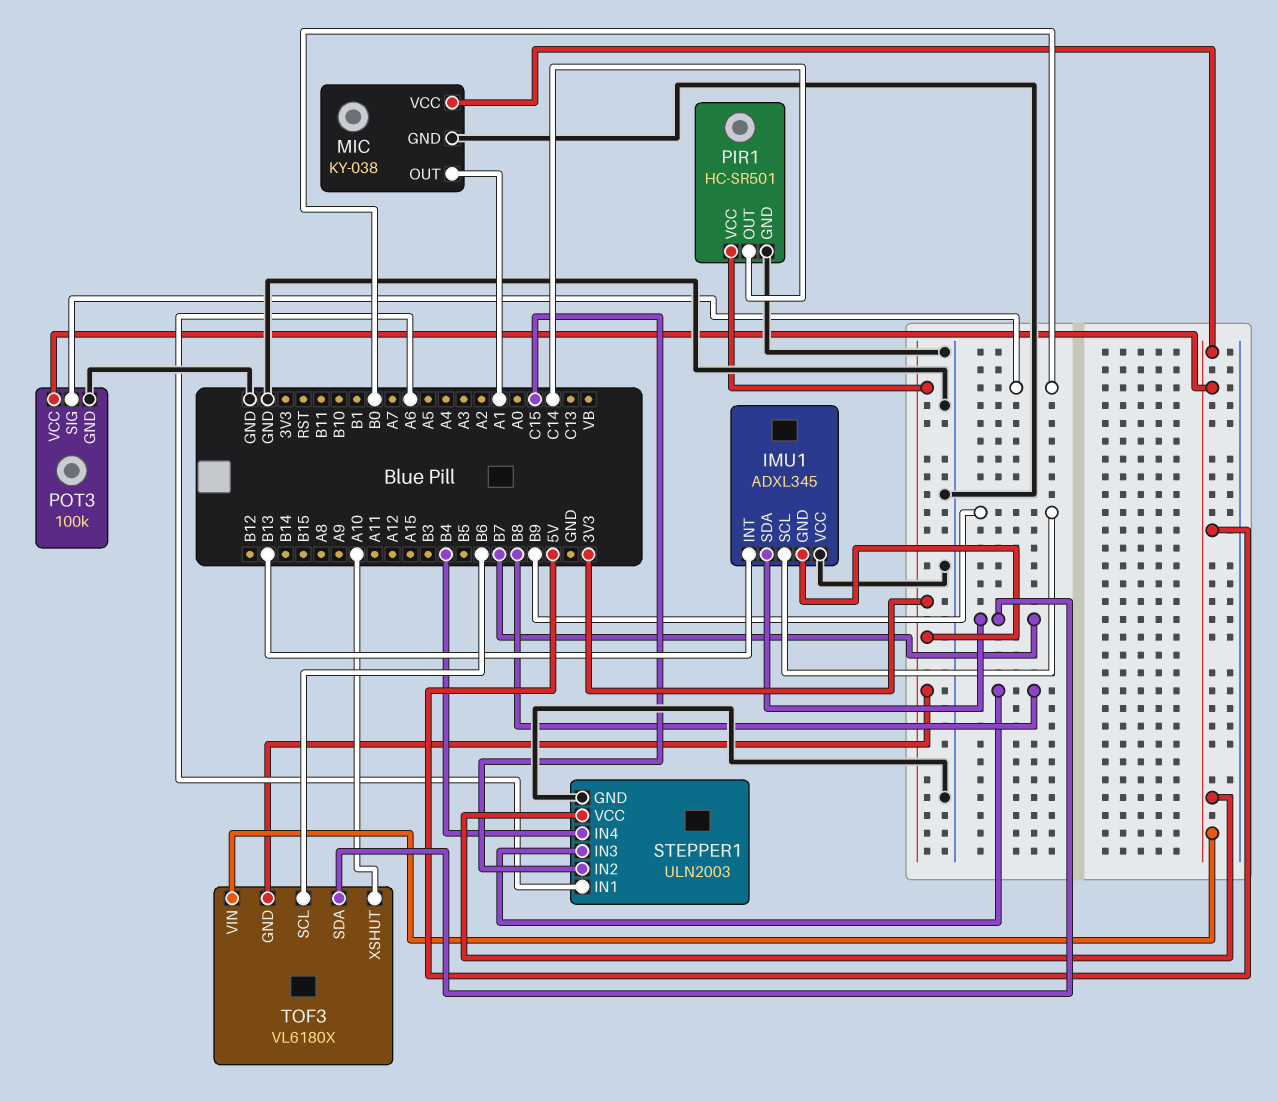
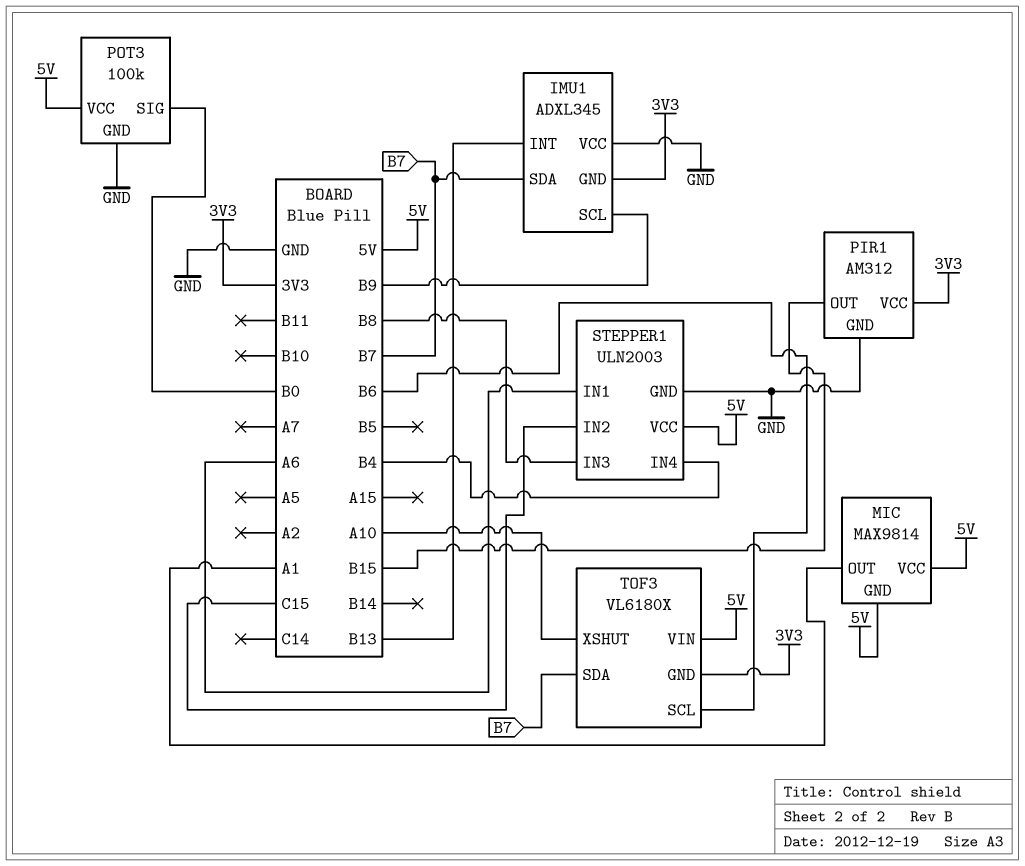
MIC: KY-038 -> MAX9814
MIC pin GND: GND -> 5V
PIR1: HC-SR501 -> AM312
PIR1 pin OUT: C14 -> B15

